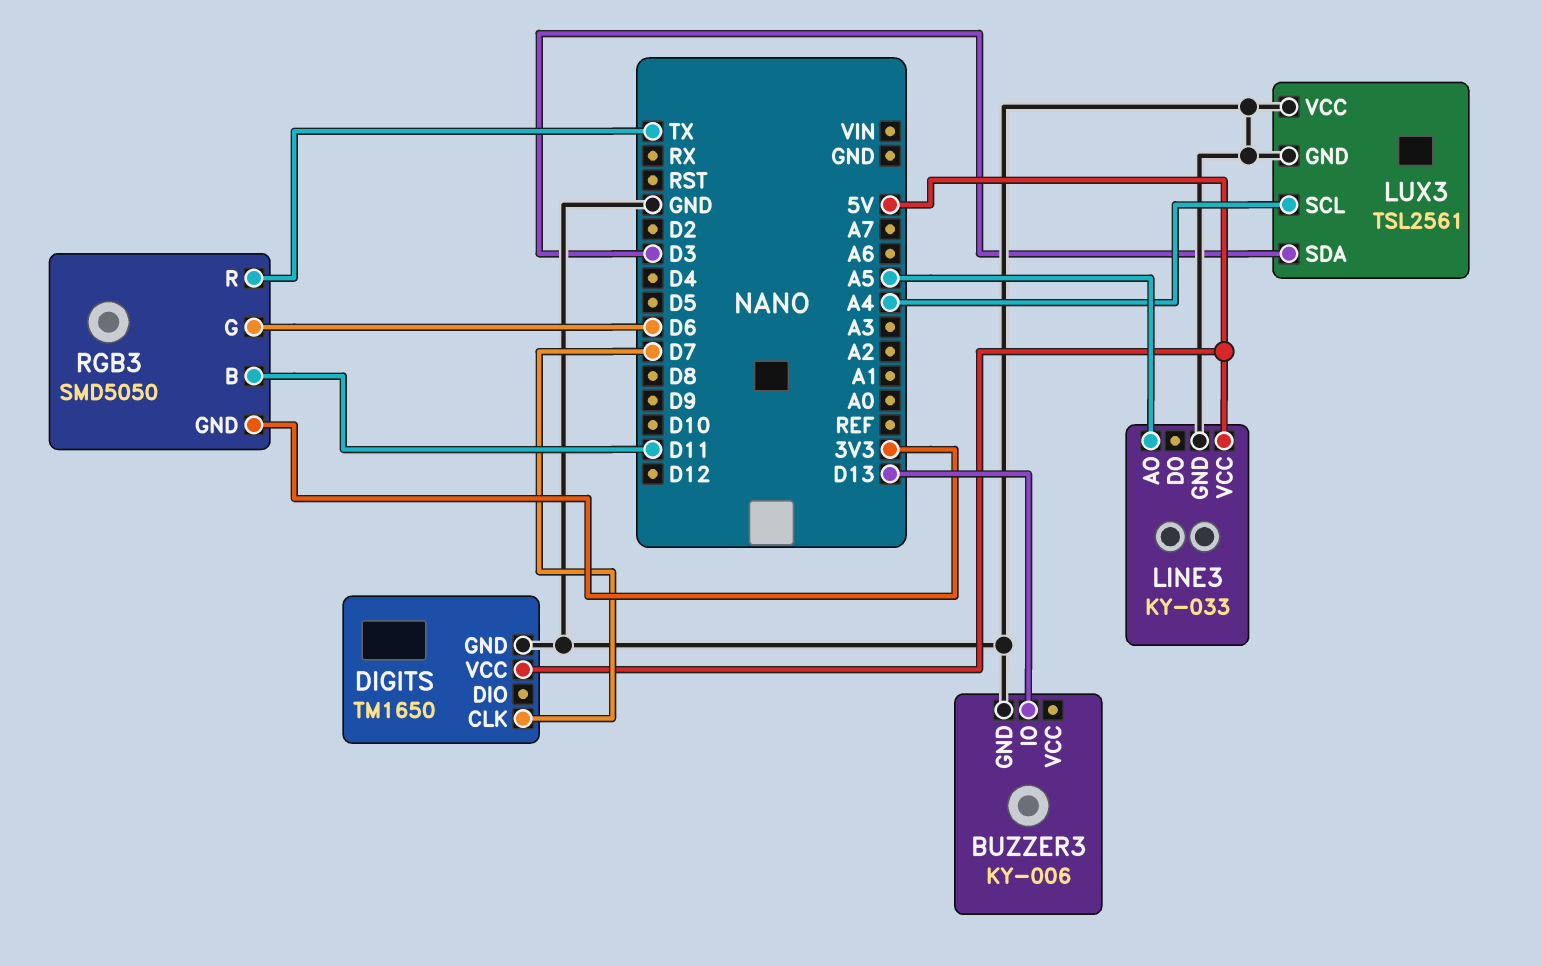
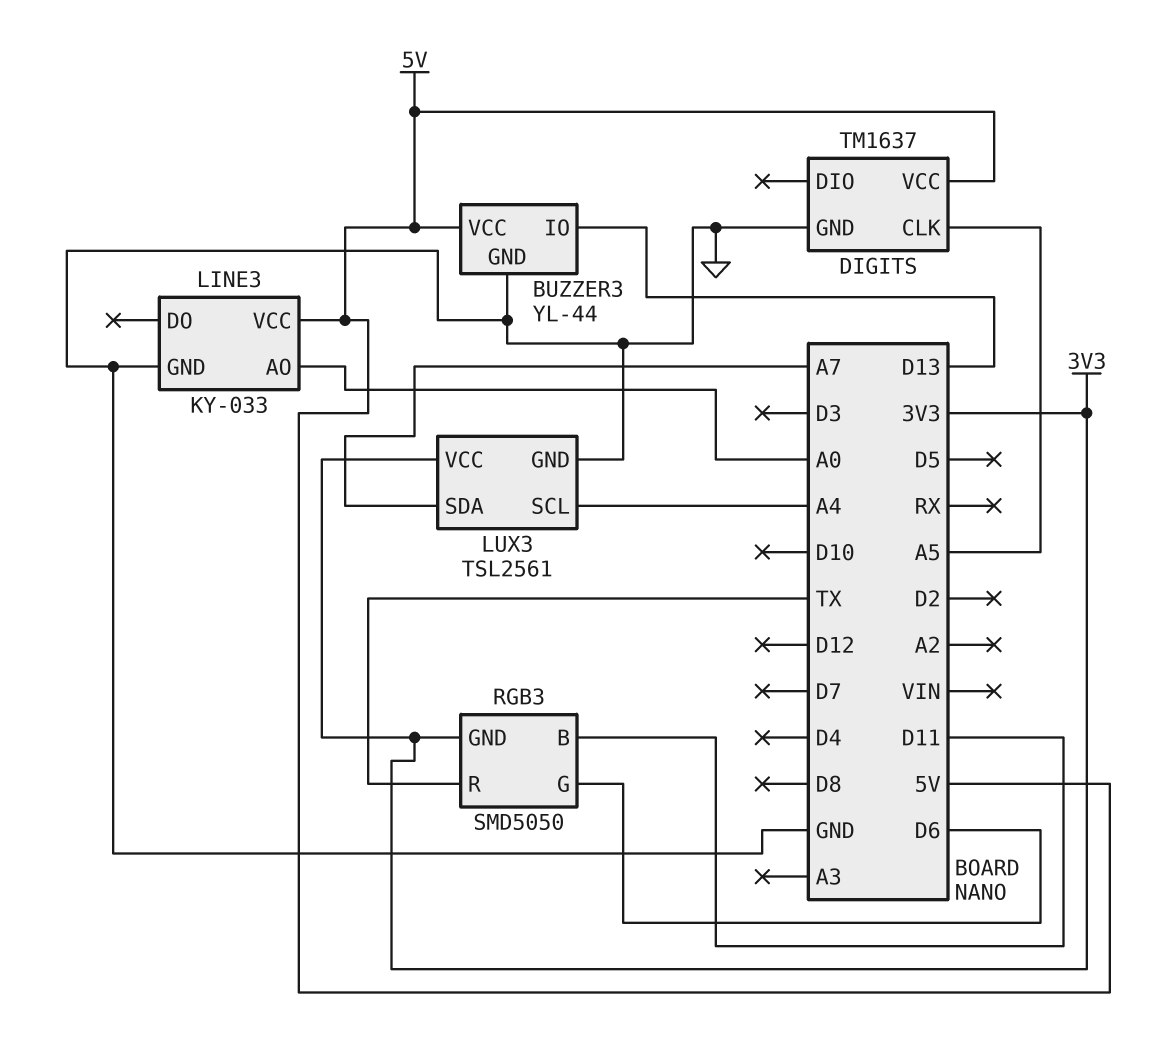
BUZZER3: KY-006 -> YL-44
BUZZER3 pin VCC: none -> 5V
DIGITS: TM1650 -> TM1637
DIGITS pin CLK: D7 -> A5
LINE3 pin AO: A5 -> A0
LUX3 pin SDA: D3 -> A7
LUX3 pin VCC: GND -> 3V3

